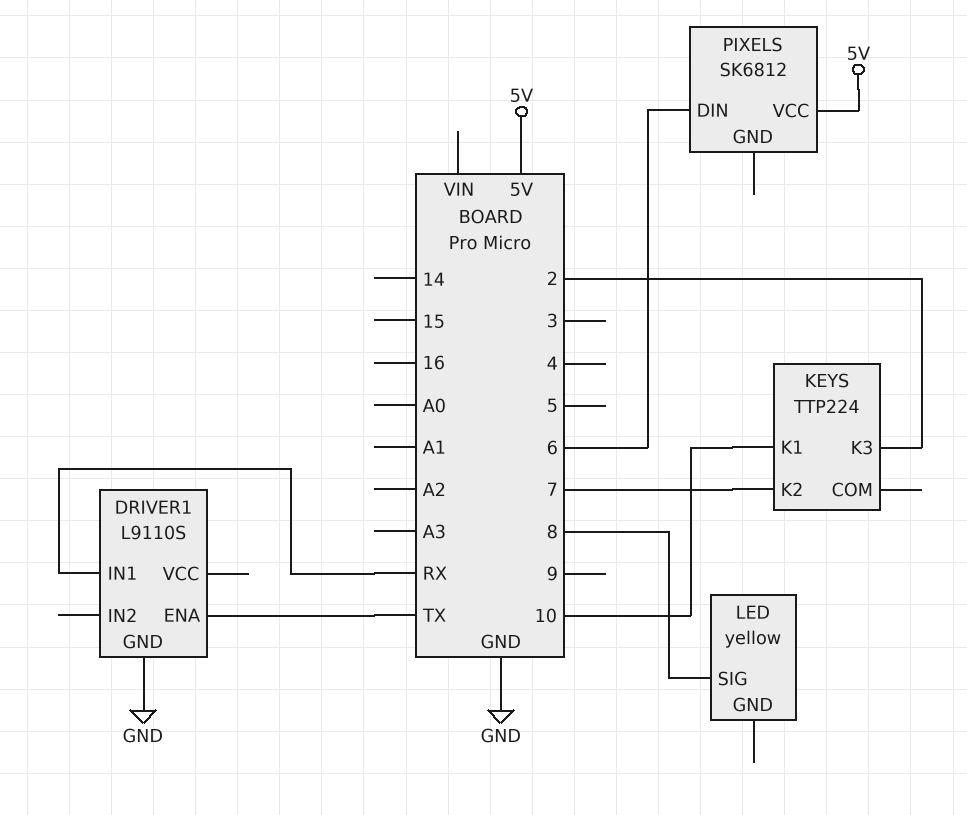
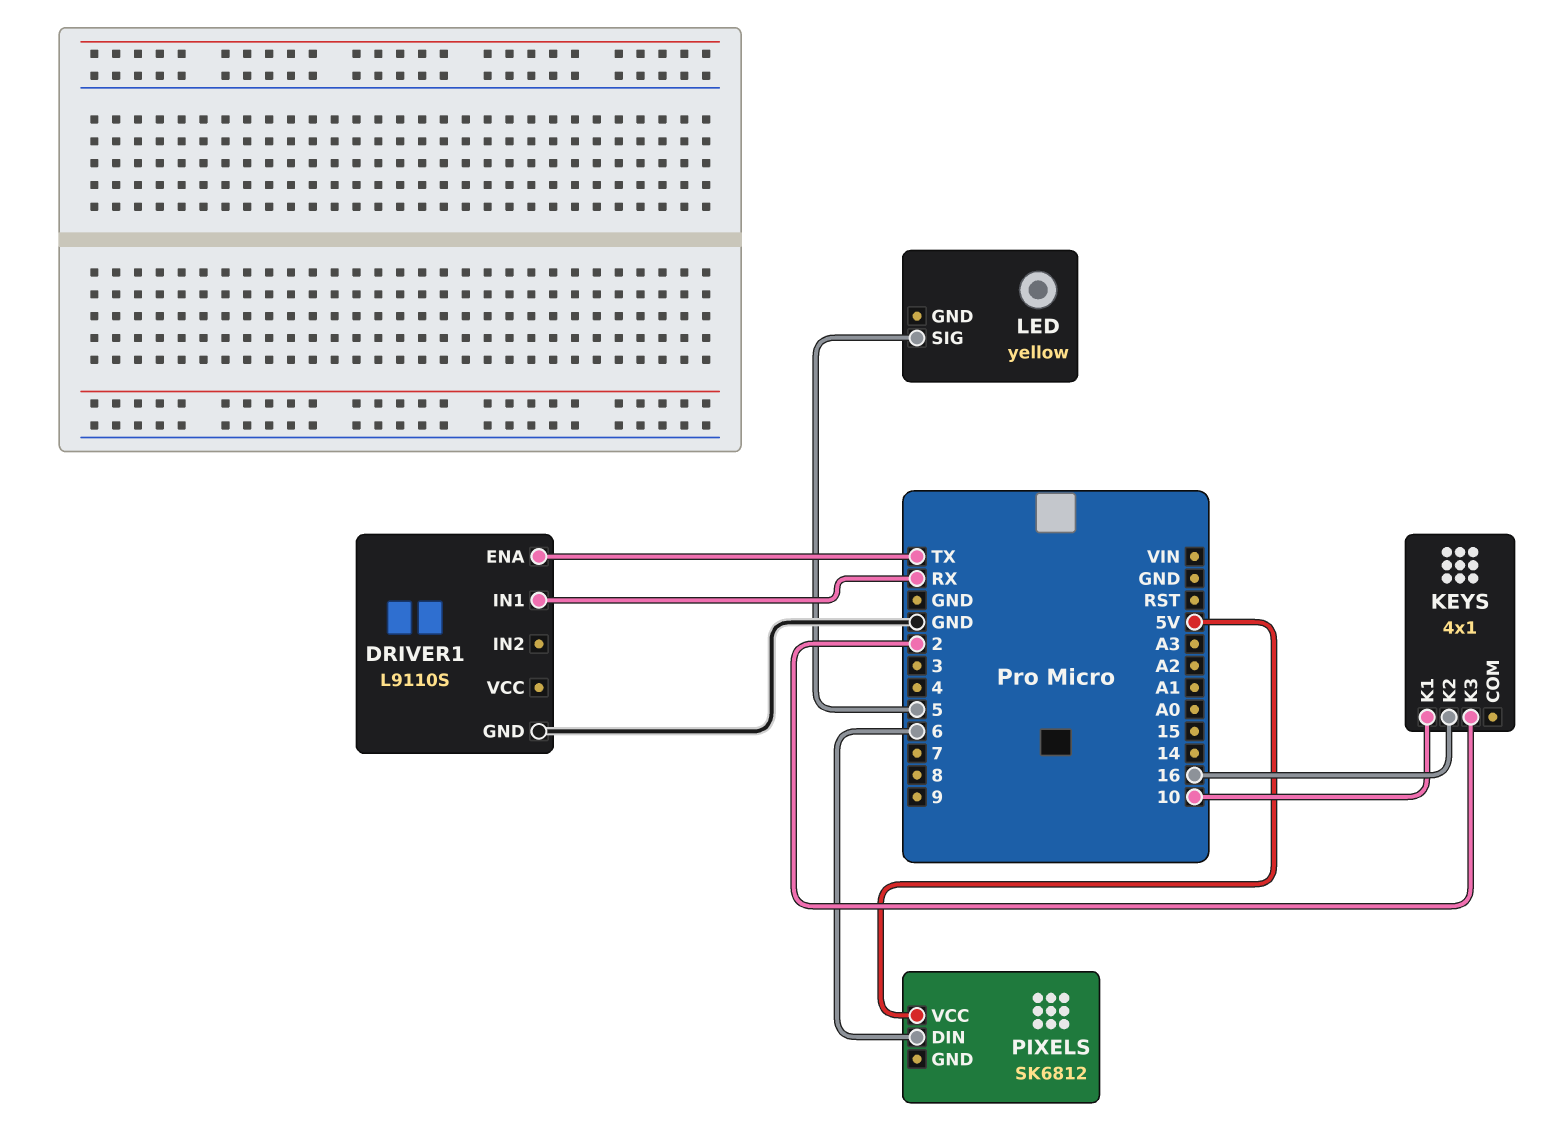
KEYS: TTP224 -> 4x1
KEYS pin K2: 7 -> 16
LED pin SIG: 8 -> 5

